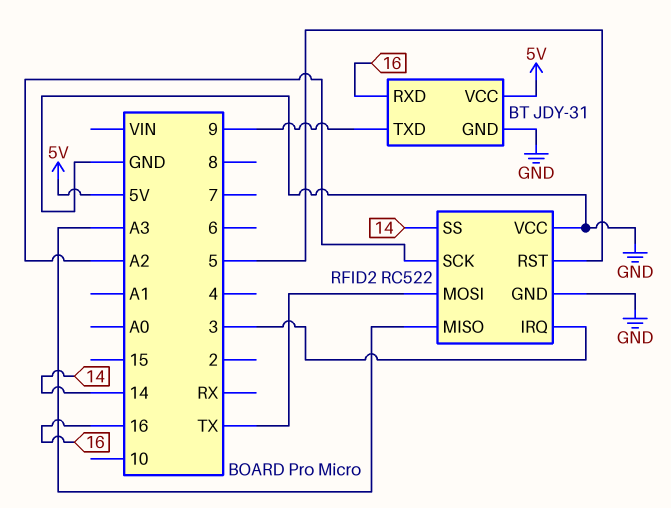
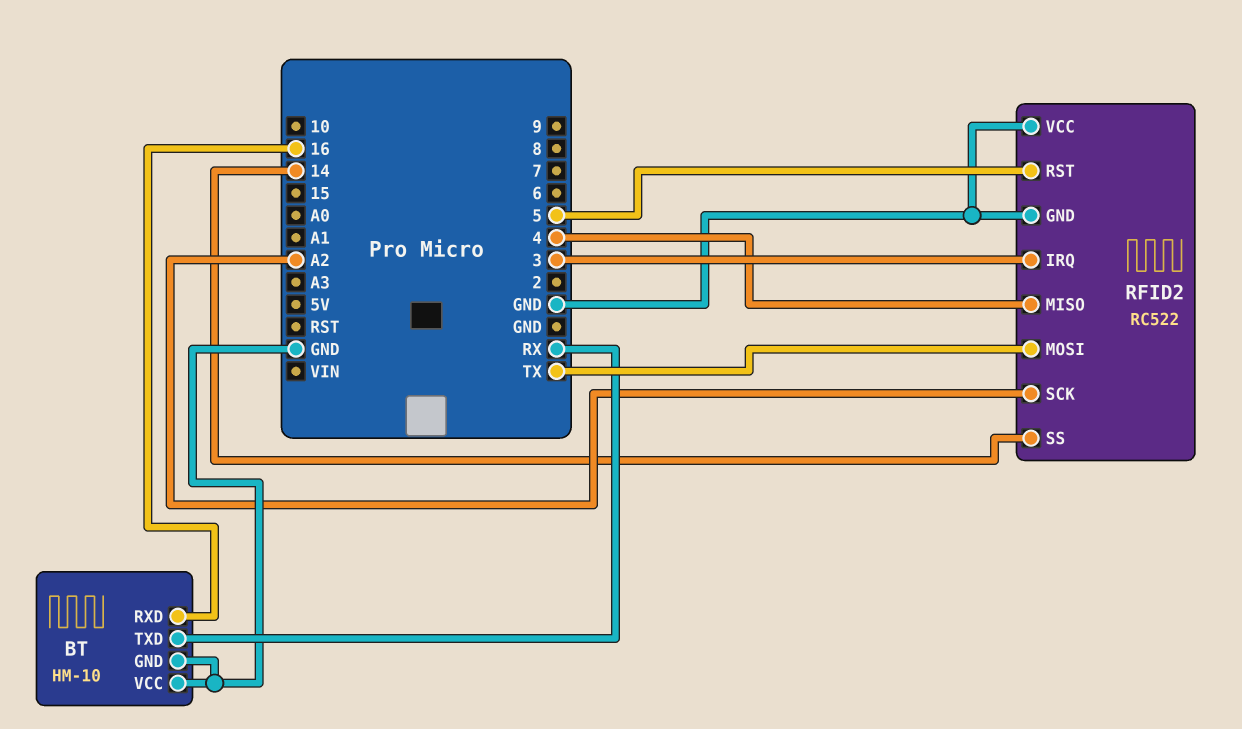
BT: JDY-31 -> HM-10
BT pin TXD: 9 -> RX
BT pin VCC: 5V -> GND
RFID2 pin MISO: A3 -> 4

